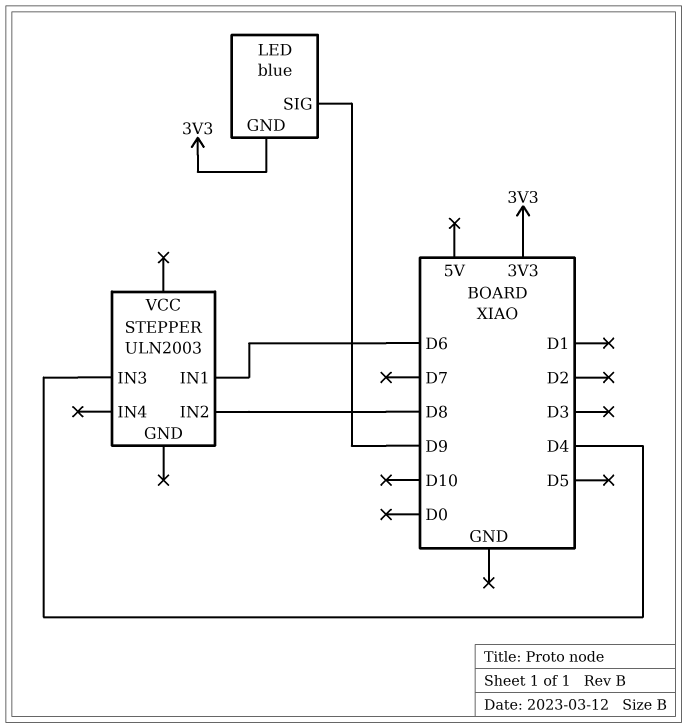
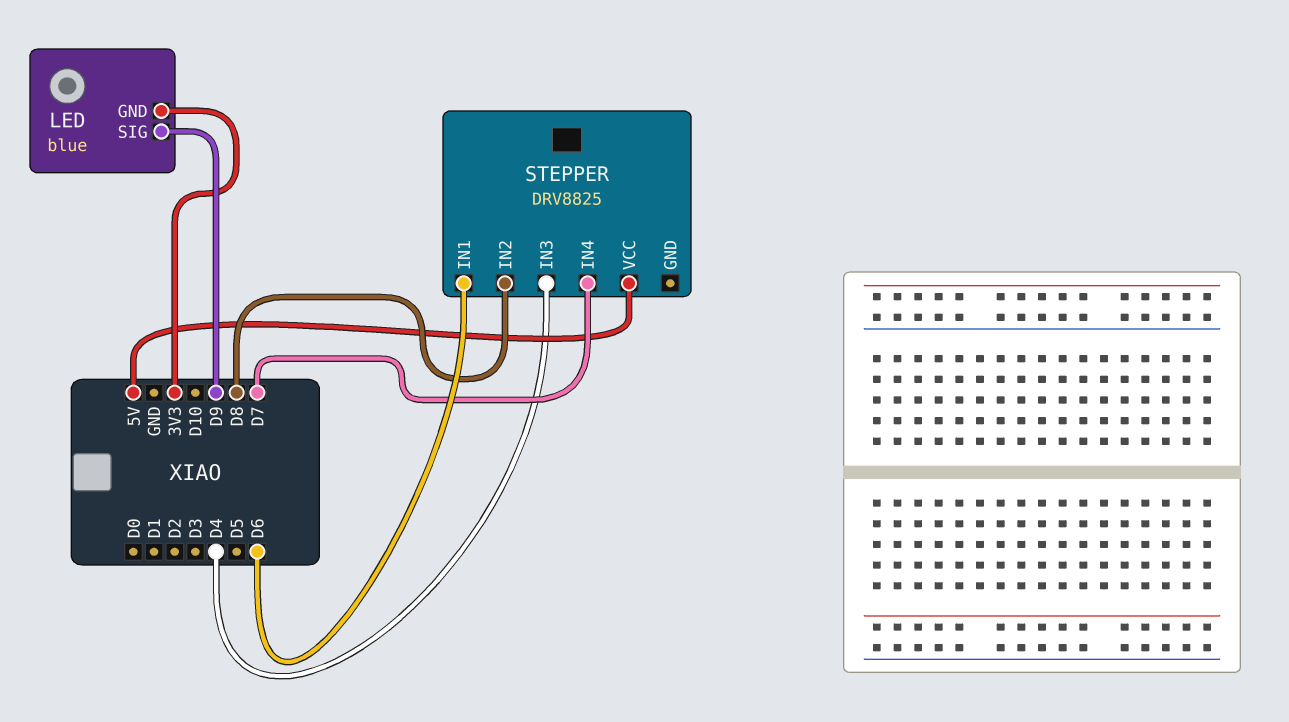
STEPPER: ULN2003 -> DRV8825
STEPPER pin IN4: none -> D7
STEPPER pin VCC: none -> 5V

